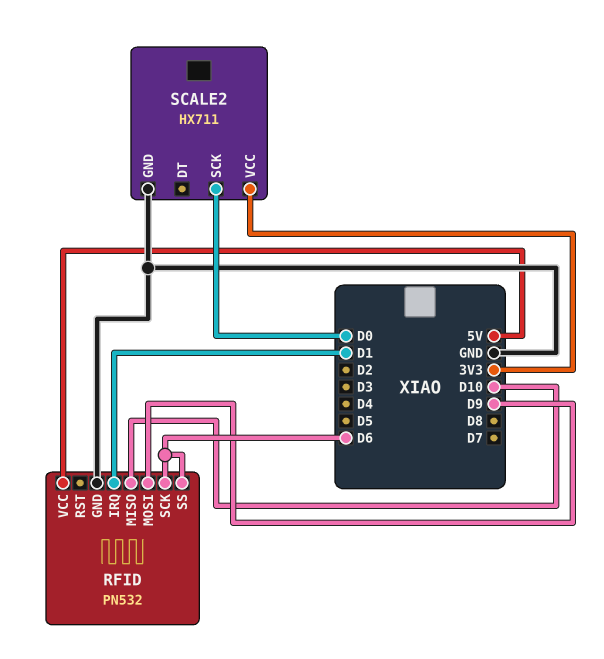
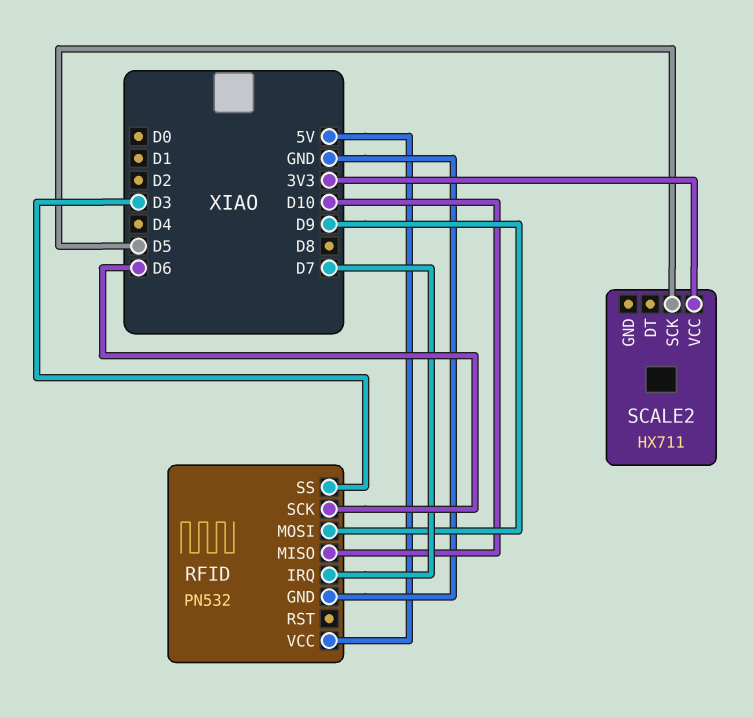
RFID pin IRQ: D1 -> D7
RFID pin SS: D6 -> D3
SCALE2 pin GND: GND -> none
SCALE2 pin SCK: D0 -> D5

